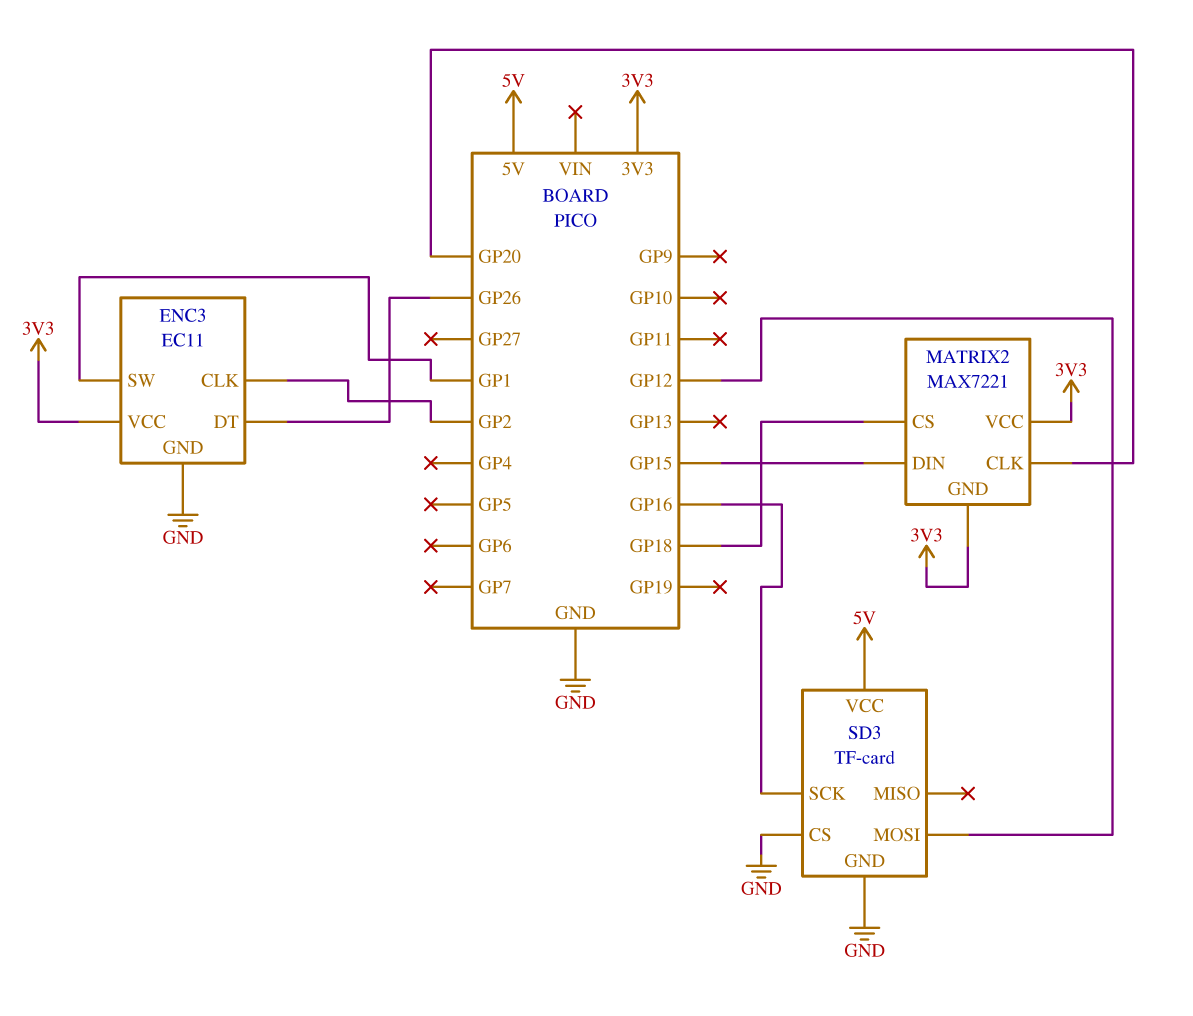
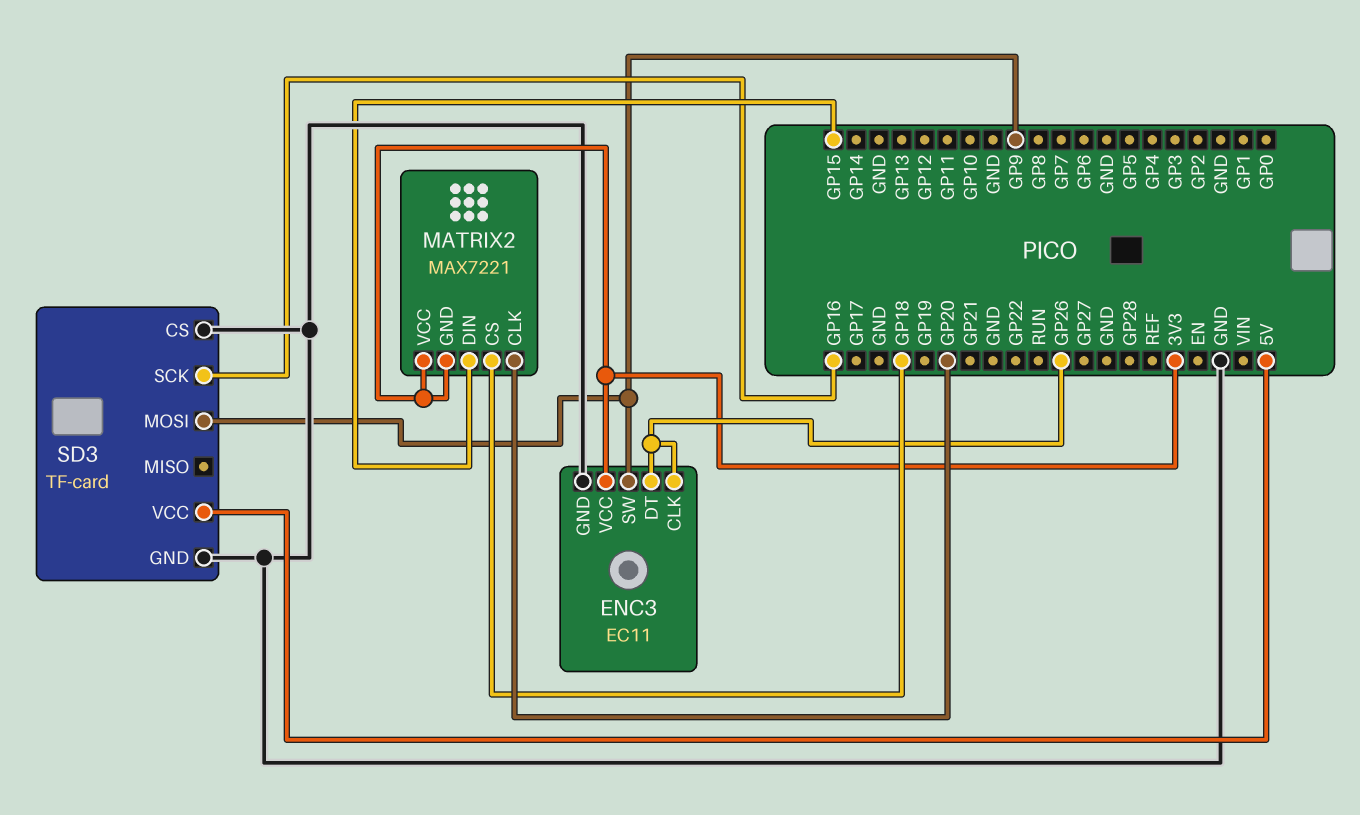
ENC3 pin CLK: GP2 -> GP26
ENC3 pin SW: GP1 -> GP9
SD3 pin MOSI: GP12 -> GP9

